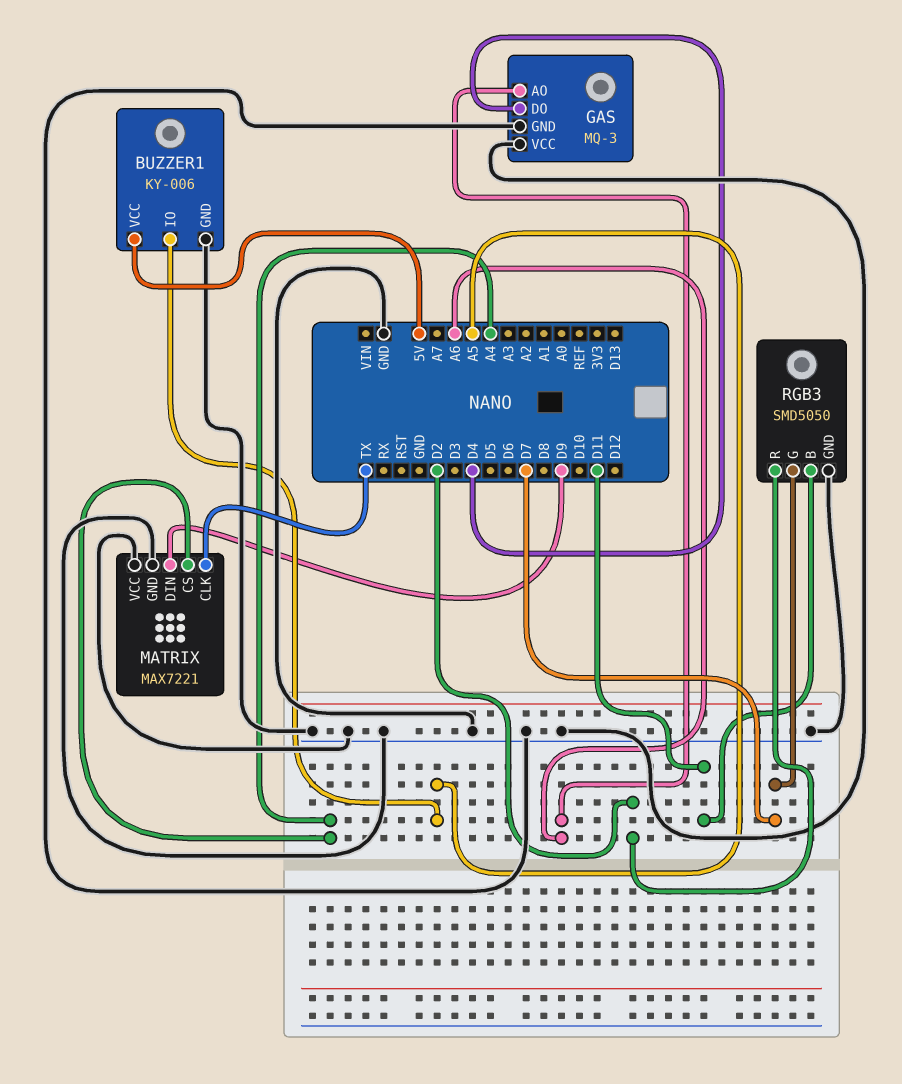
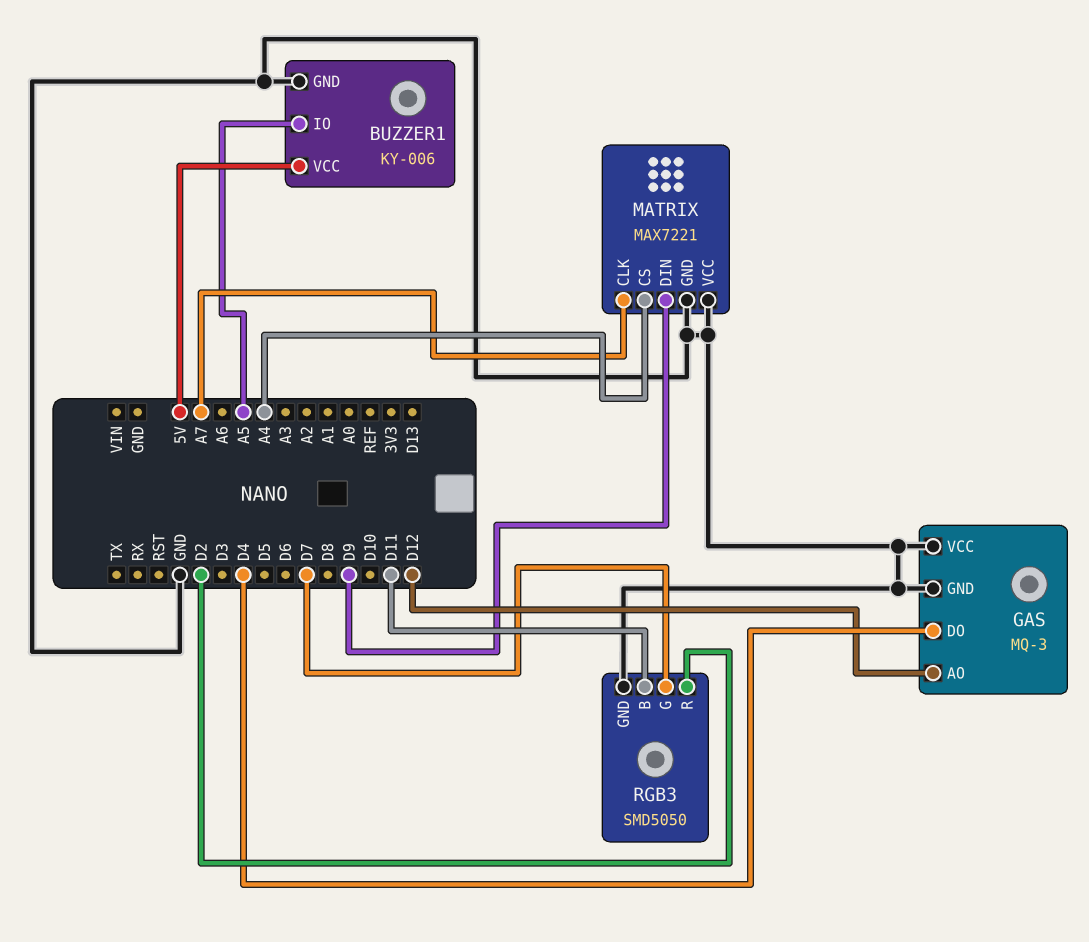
GAS pin AO: A6 -> D12
MATRIX pin CLK: TX -> A7

